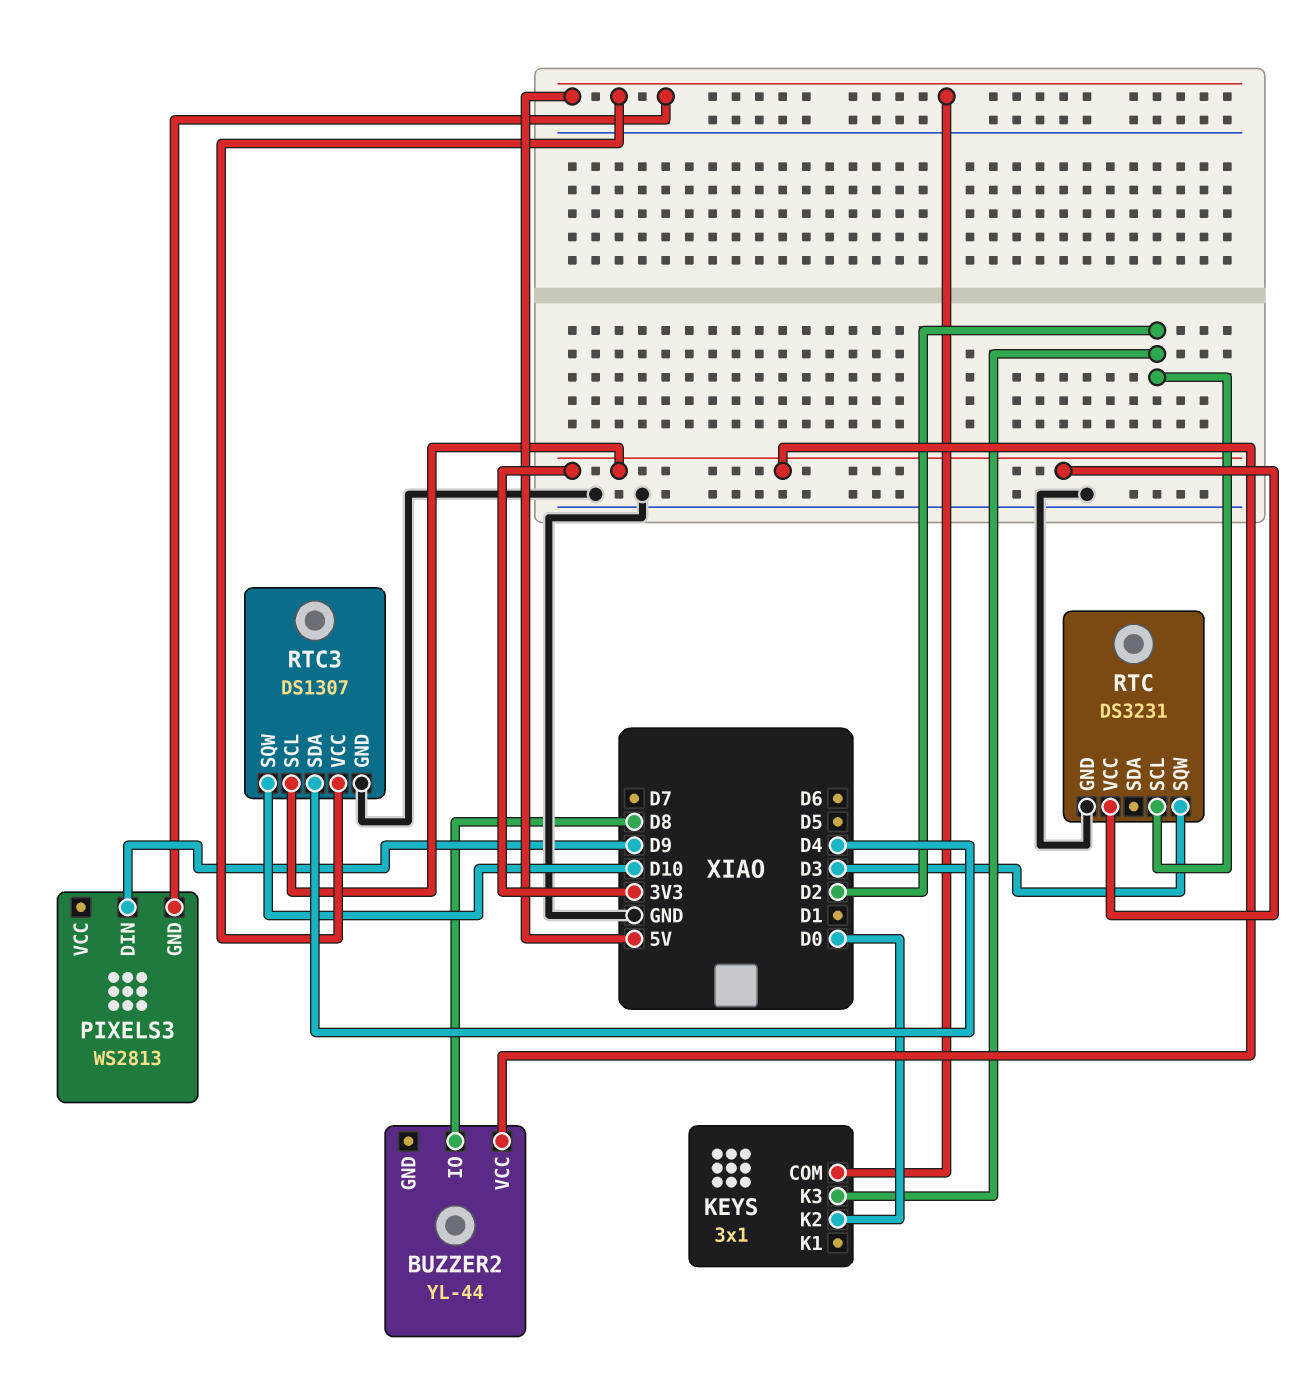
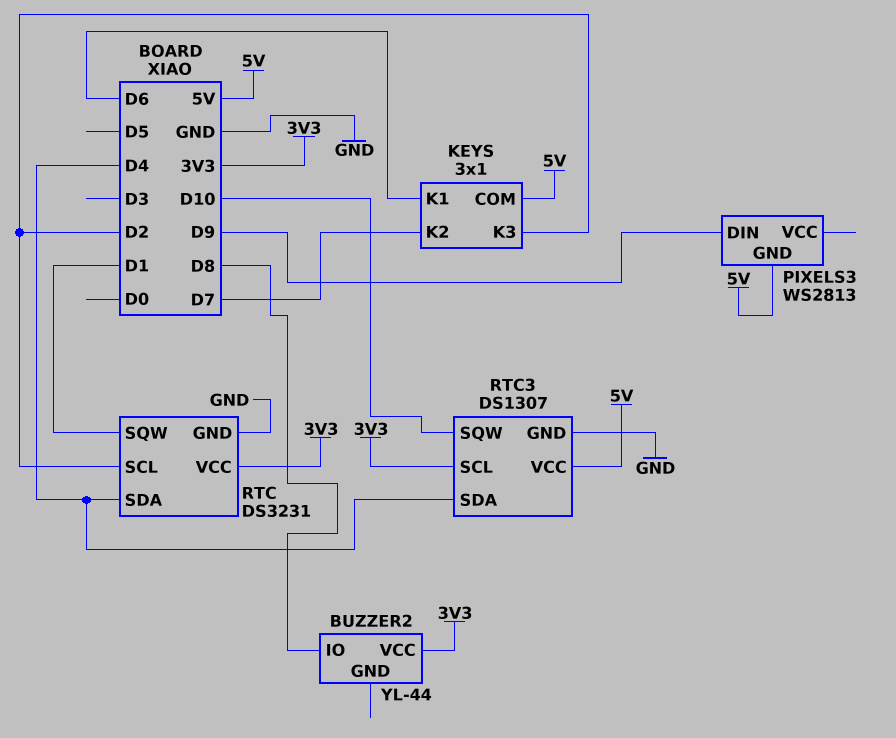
KEYS pin K1: none -> D6
KEYS pin K2: D0 -> D7
RTC pin SDA: none -> D4
RTC pin SQW: D3 -> D1

